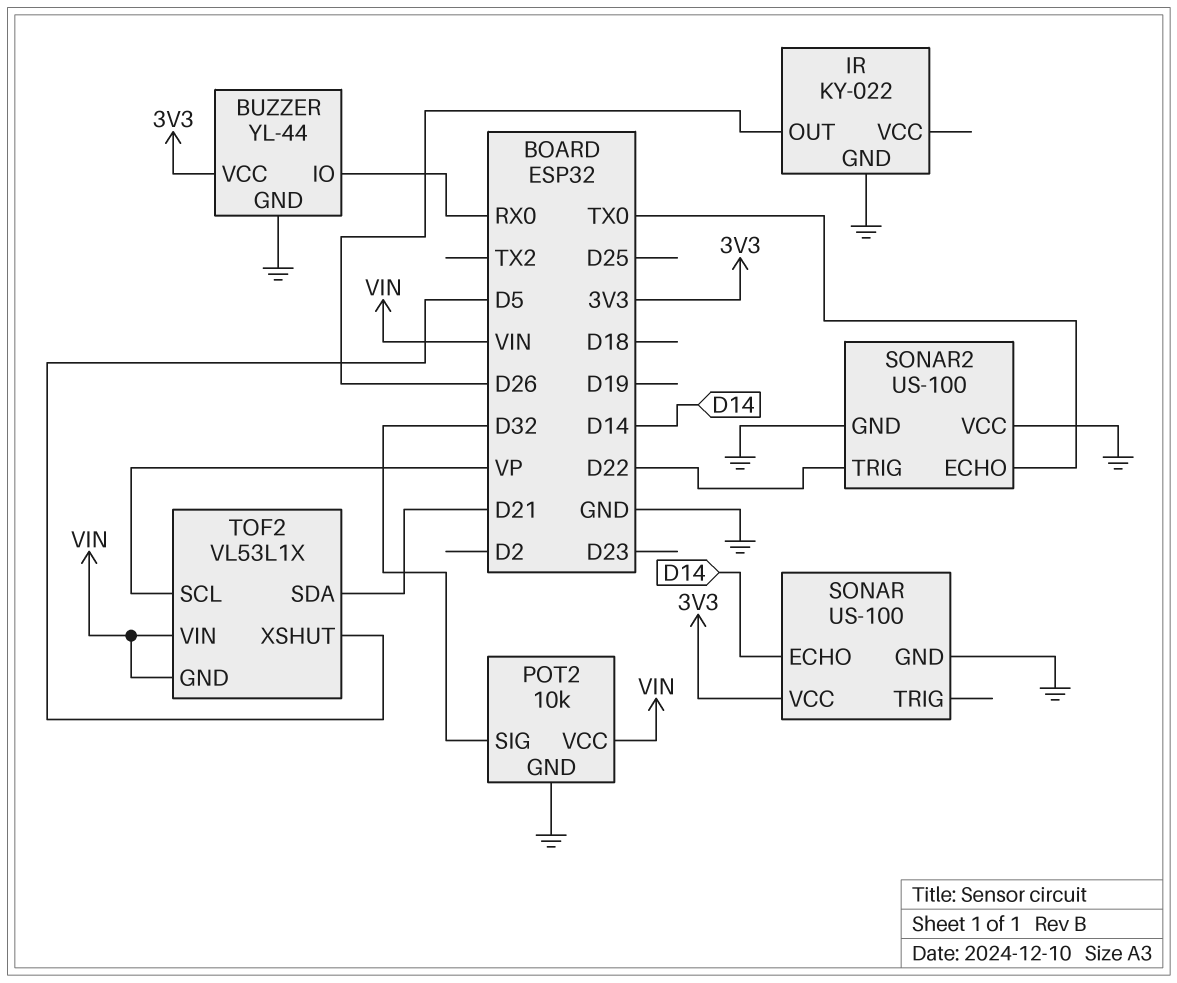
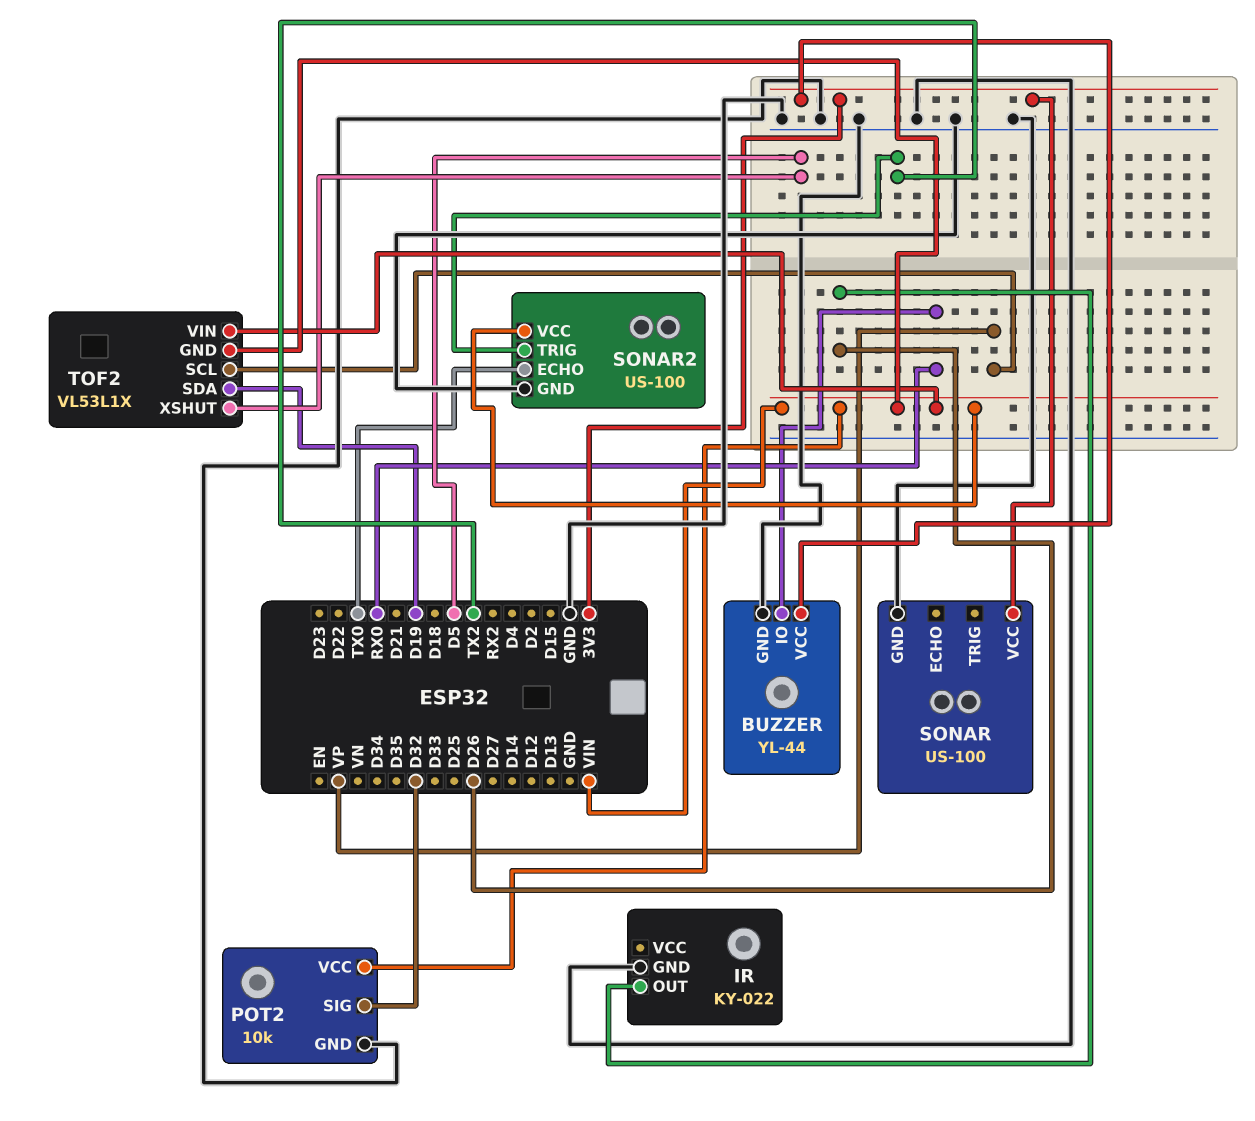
SONAR pin ECHO: D14 -> none
SONAR2 pin TRIG: D22 -> TX2
SONAR2 pin VCC: GND -> VIN
TOF2 pin SDA: D21 -> D19

